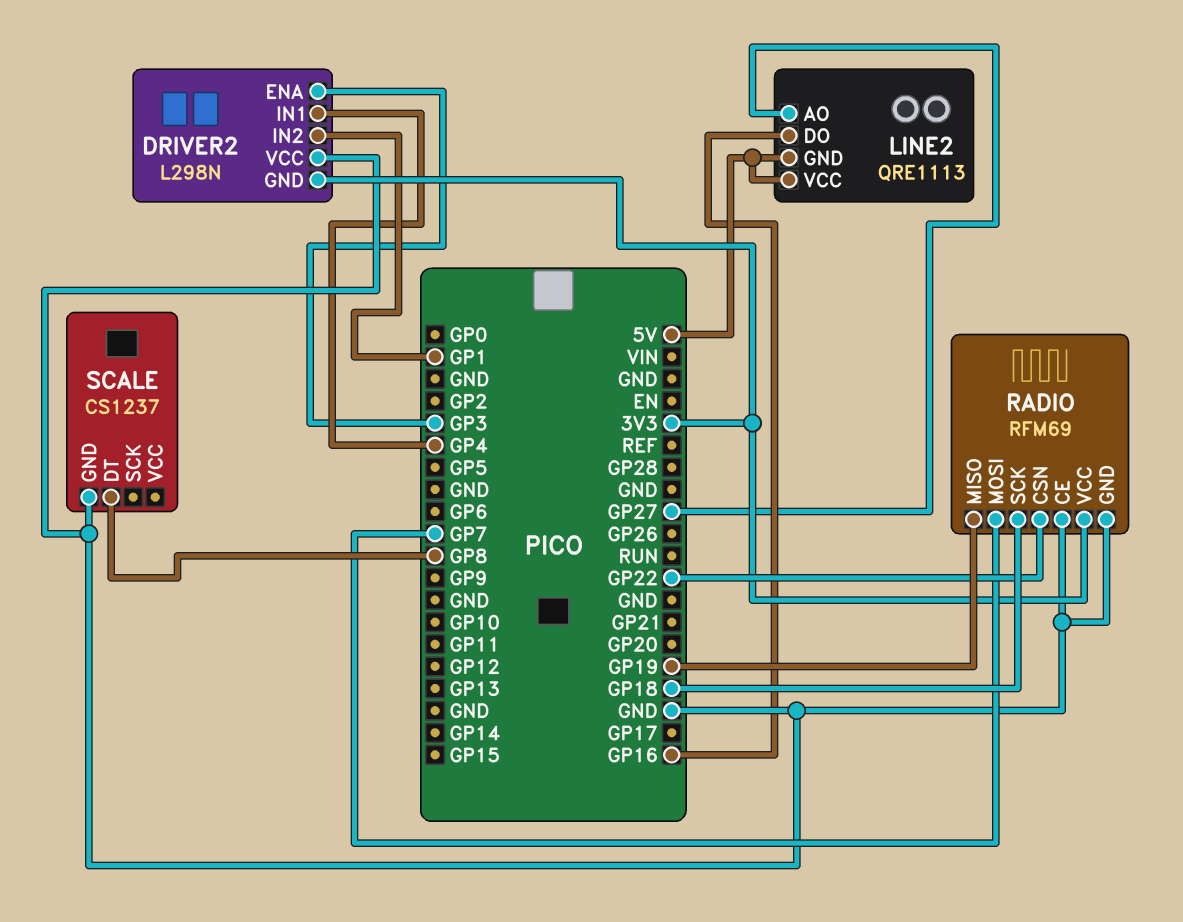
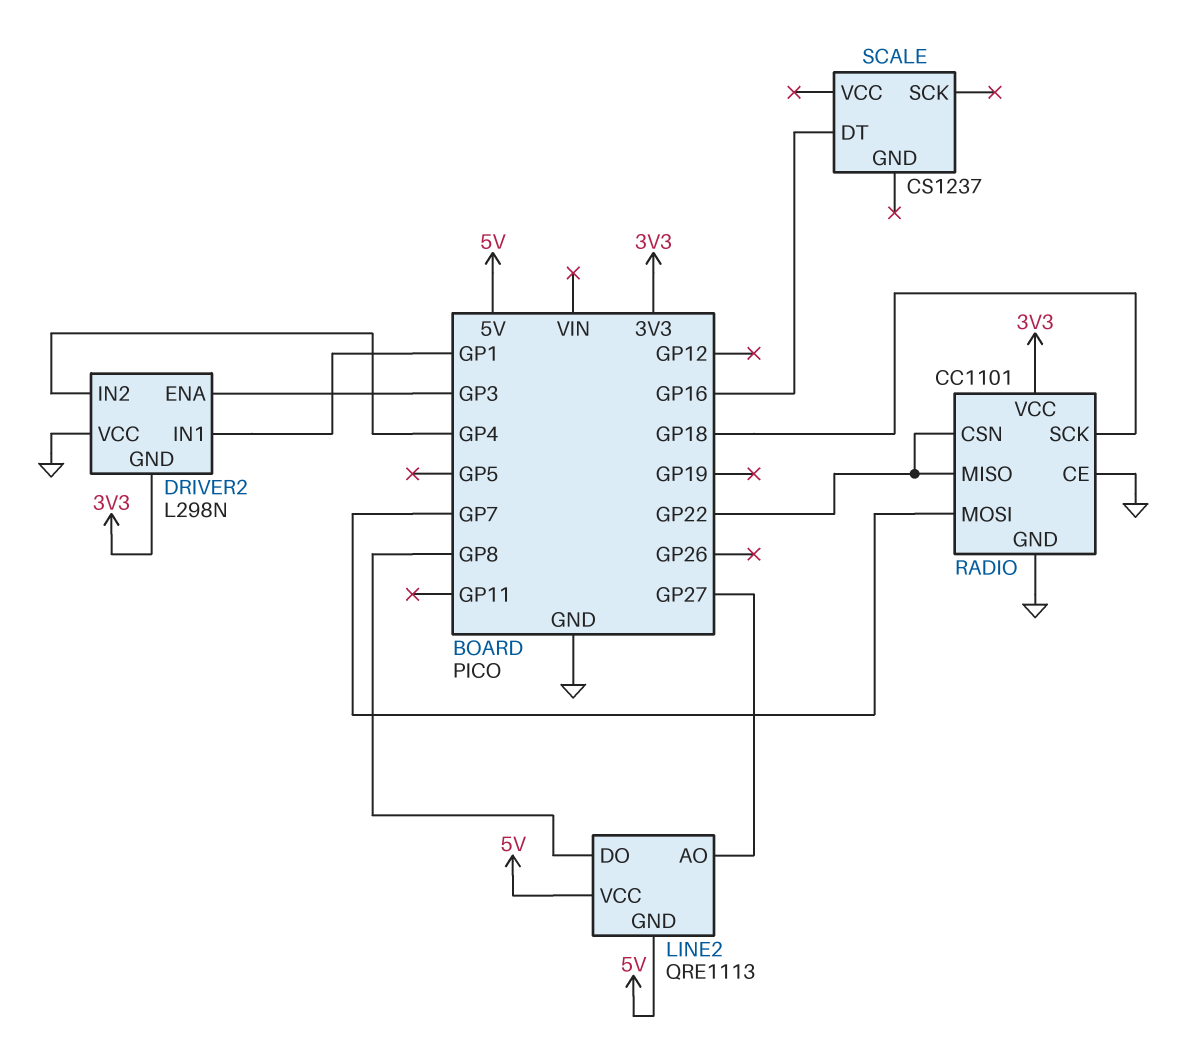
DRIVER2 pin IN1: GP4 -> GP1
DRIVER2 pin IN2: GP1 -> GP4
LINE2 pin DO: GP16 -> GP8
RADIO: RFM69 -> CC1101
RADIO pin MISO: GP19 -> GP22
SCALE pin DT: GP8 -> GP16
SCALE pin GND: GND -> none

